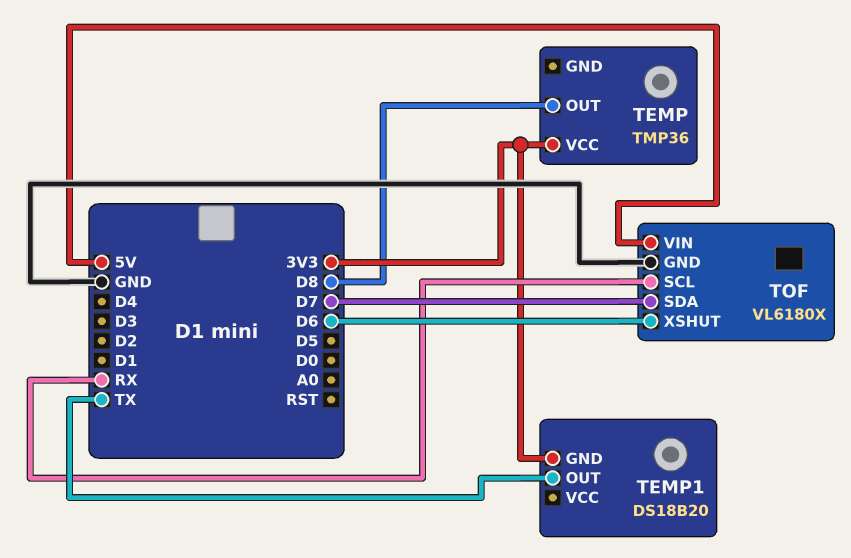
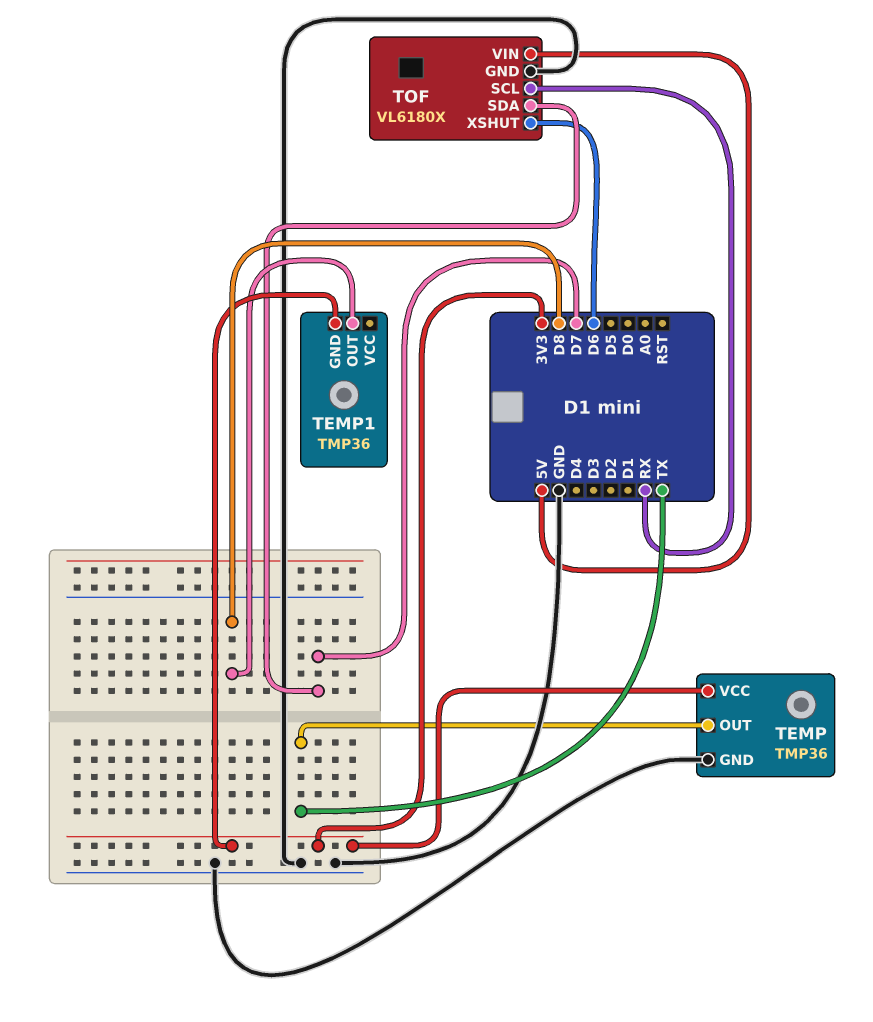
TEMP pin GND: none -> GND
TEMP pin OUT: D8 -> TX
TEMP1: DS18B20 -> TMP36
TEMP1 pin OUT: TX -> D8

